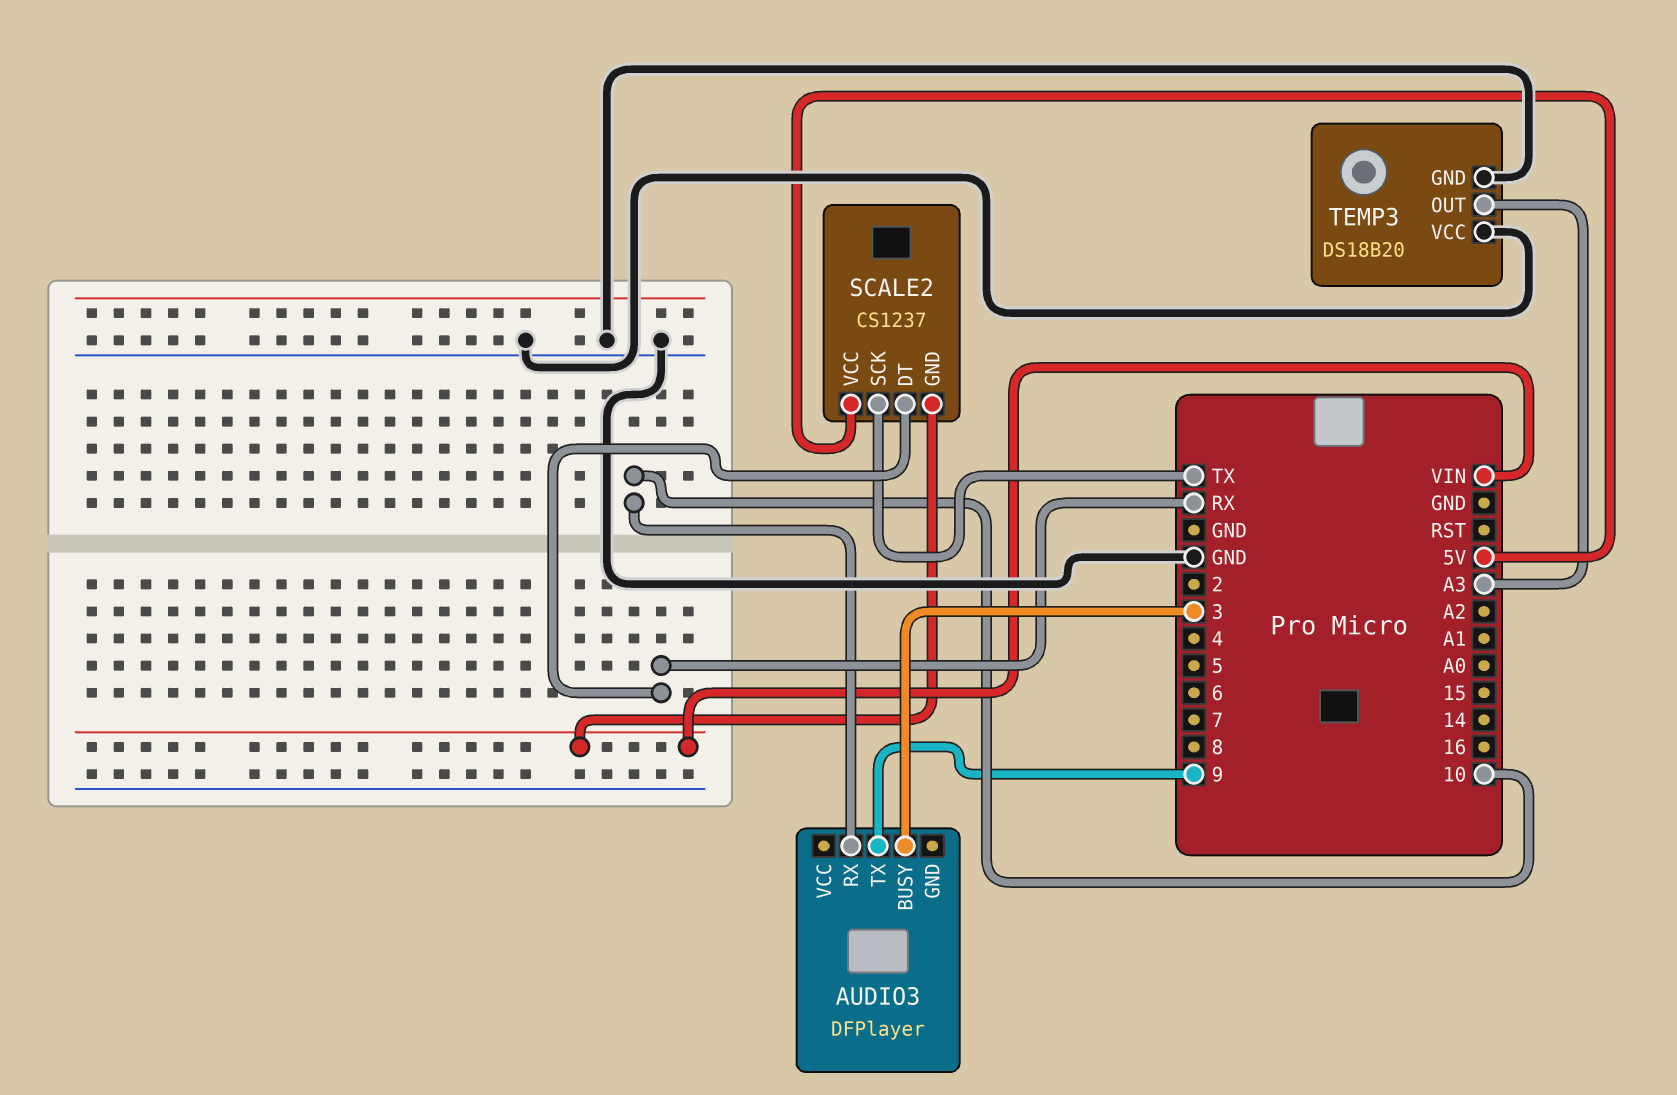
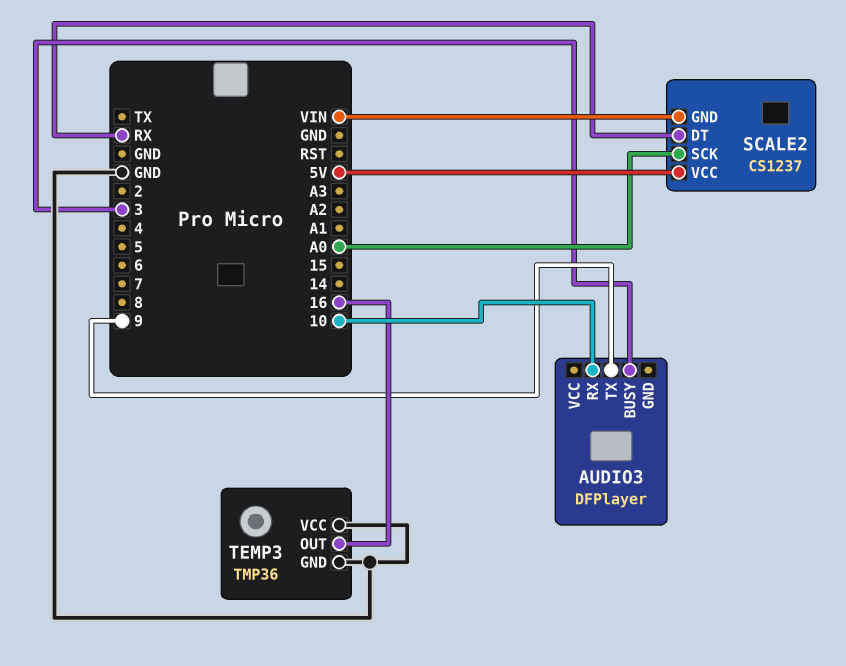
SCALE2 pin SCK: TX -> A0
TEMP3: DS18B20 -> TMP36
TEMP3 pin OUT: A3 -> 16

